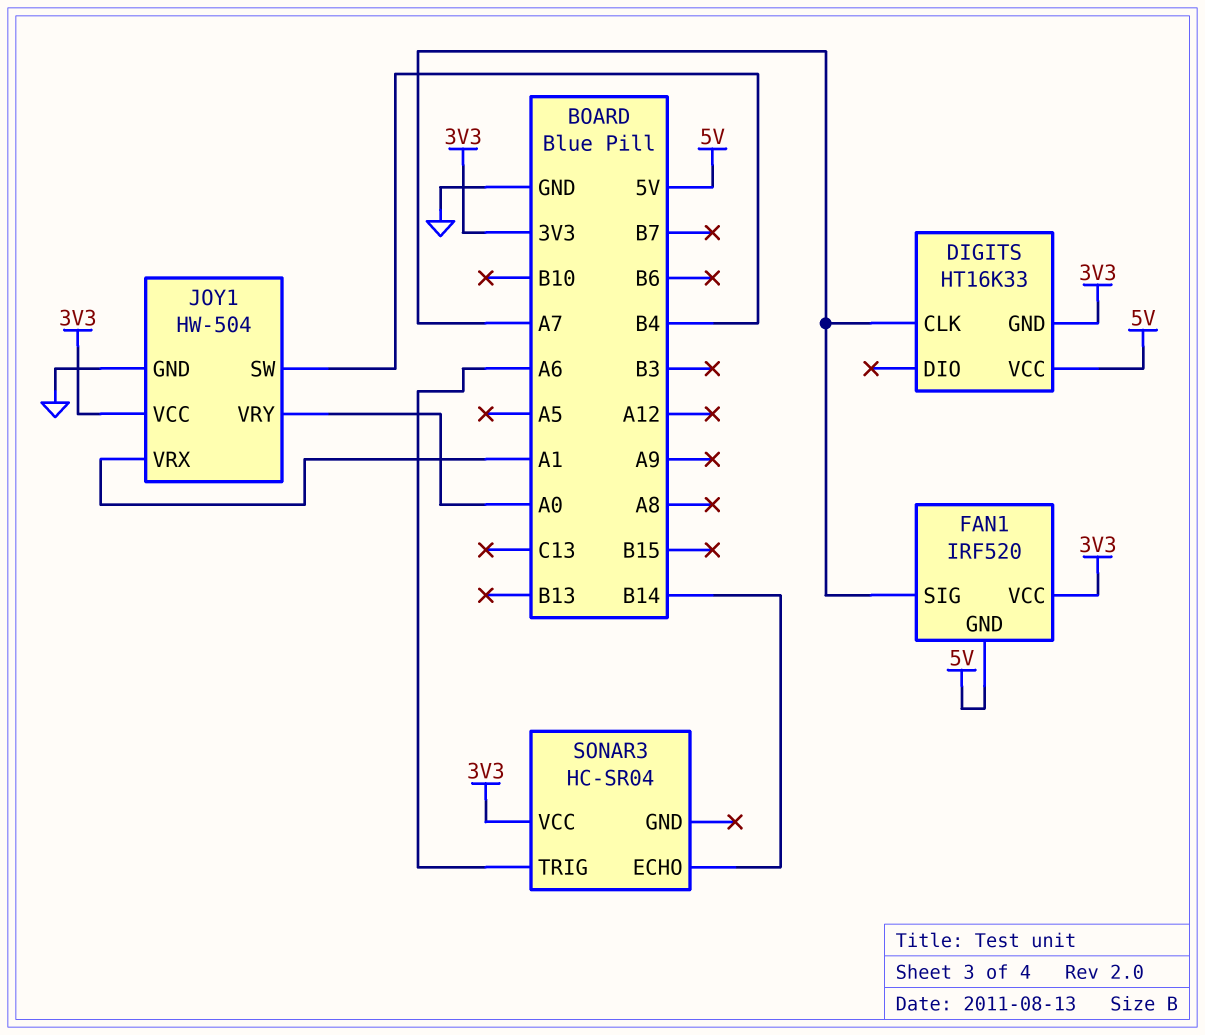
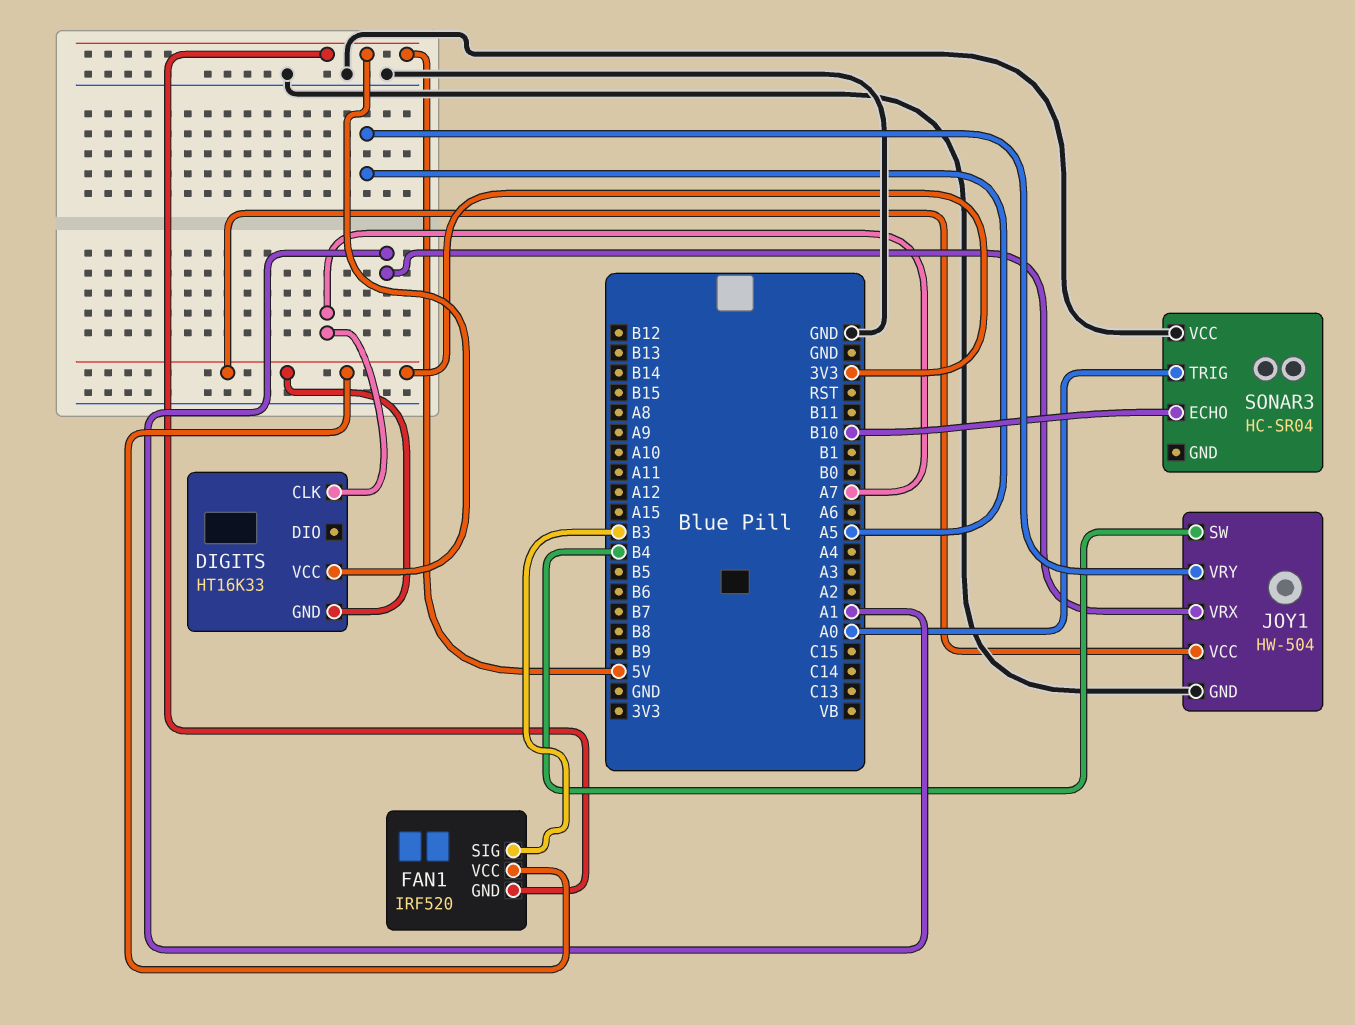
FAN1 pin SIG: A7 -> B3
JOY1 pin VRY: A0 -> A5
SONAR3 pin ECHO: B14 -> B10
SONAR3 pin TRIG: A6 -> A0
SONAR3 pin VCC: 3V3 -> GND

